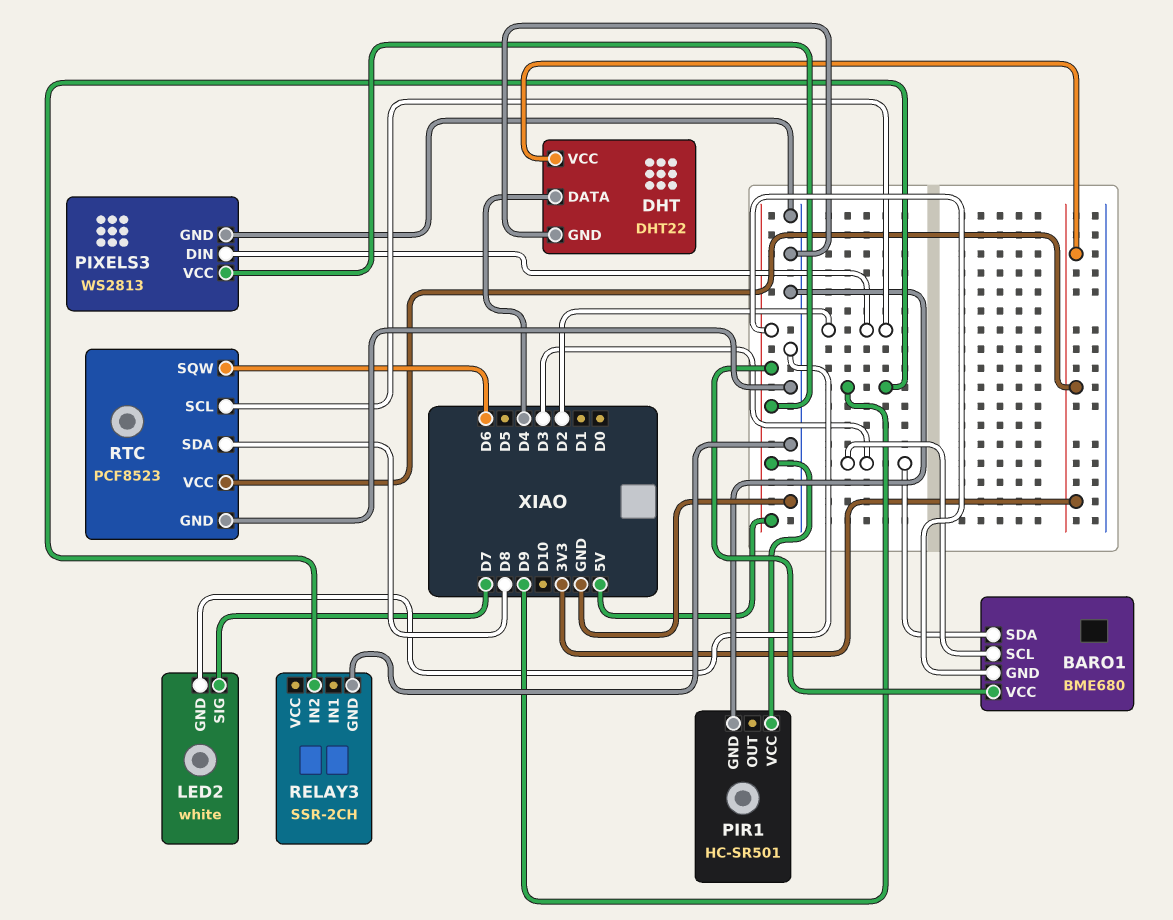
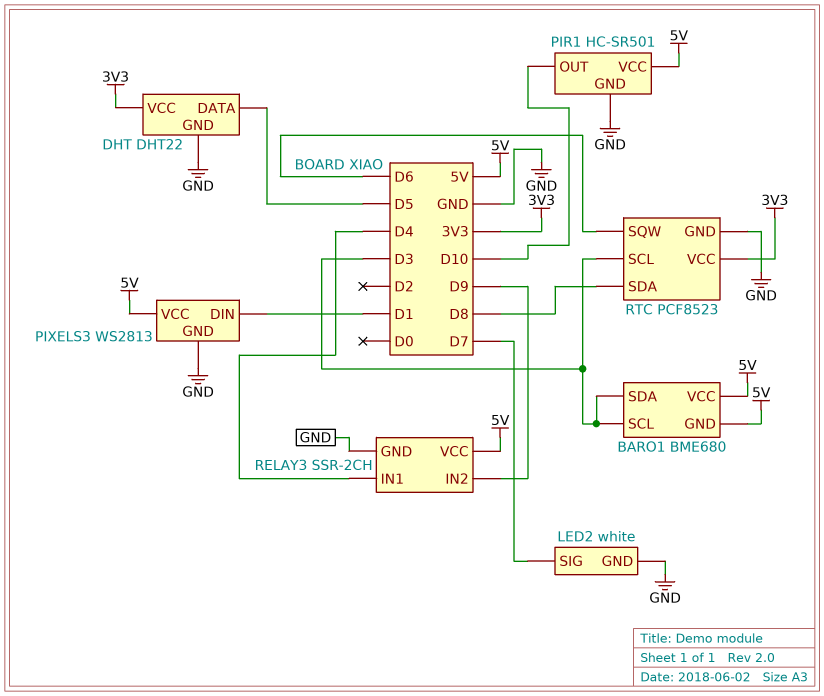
DHT pin DATA: D4 -> D5
PIR1 pin OUT: none -> D10
PIXELS3 pin DIN: D2 -> D1
RELAY3 pin IN1: none -> D4
RELAY3 pin VCC: none -> 5V
RTC pin SCL: D2 -> D3

